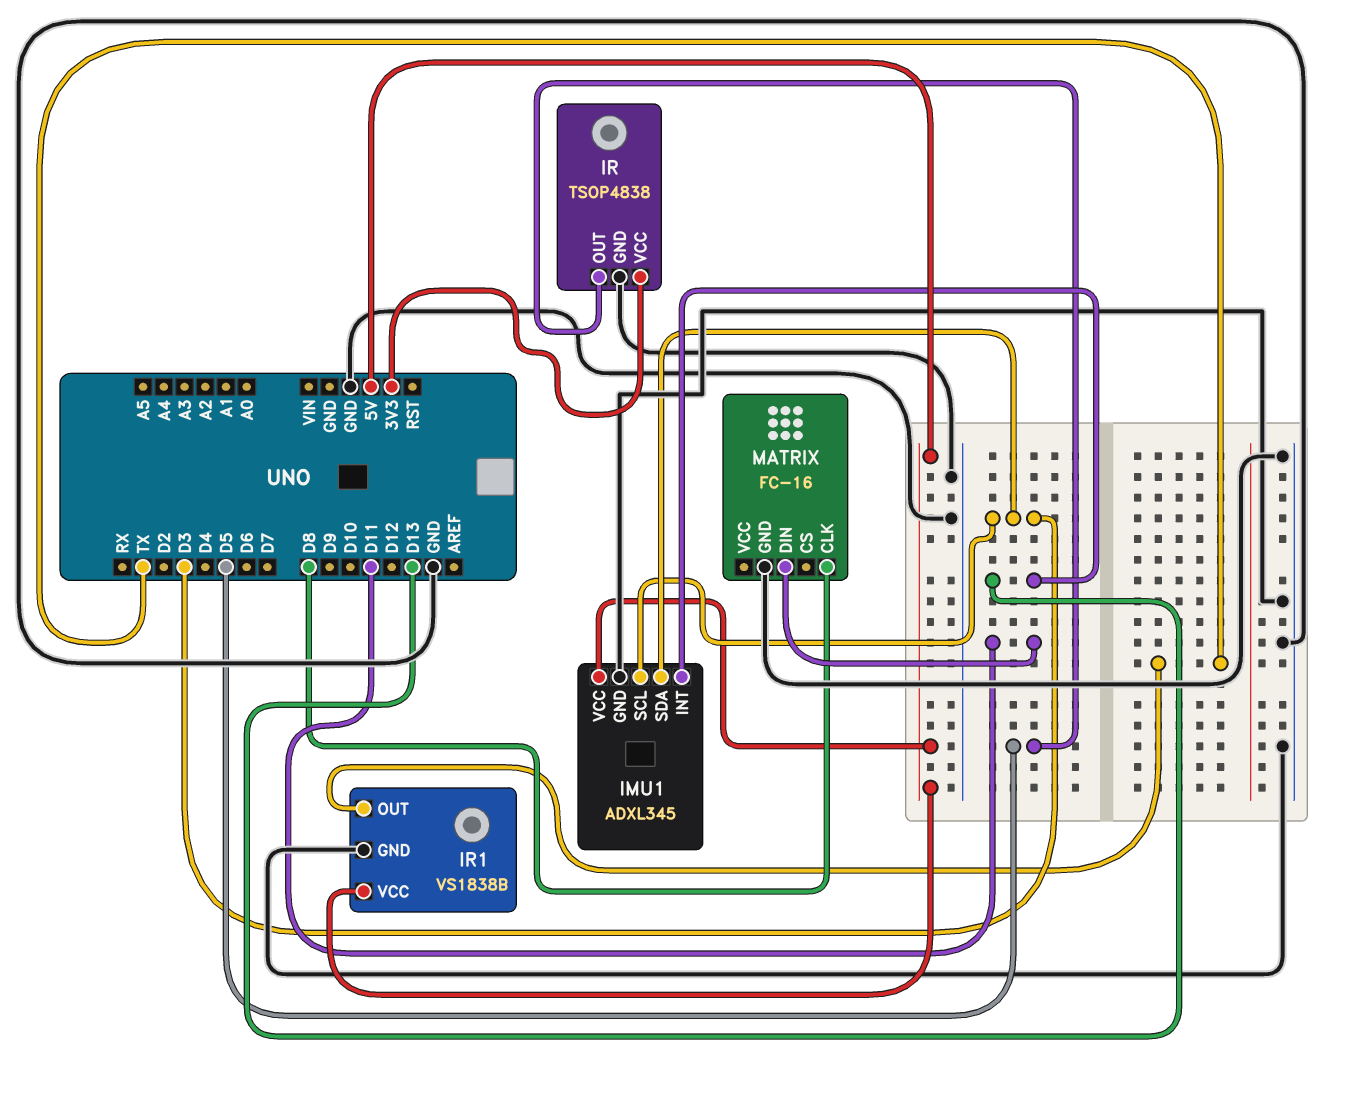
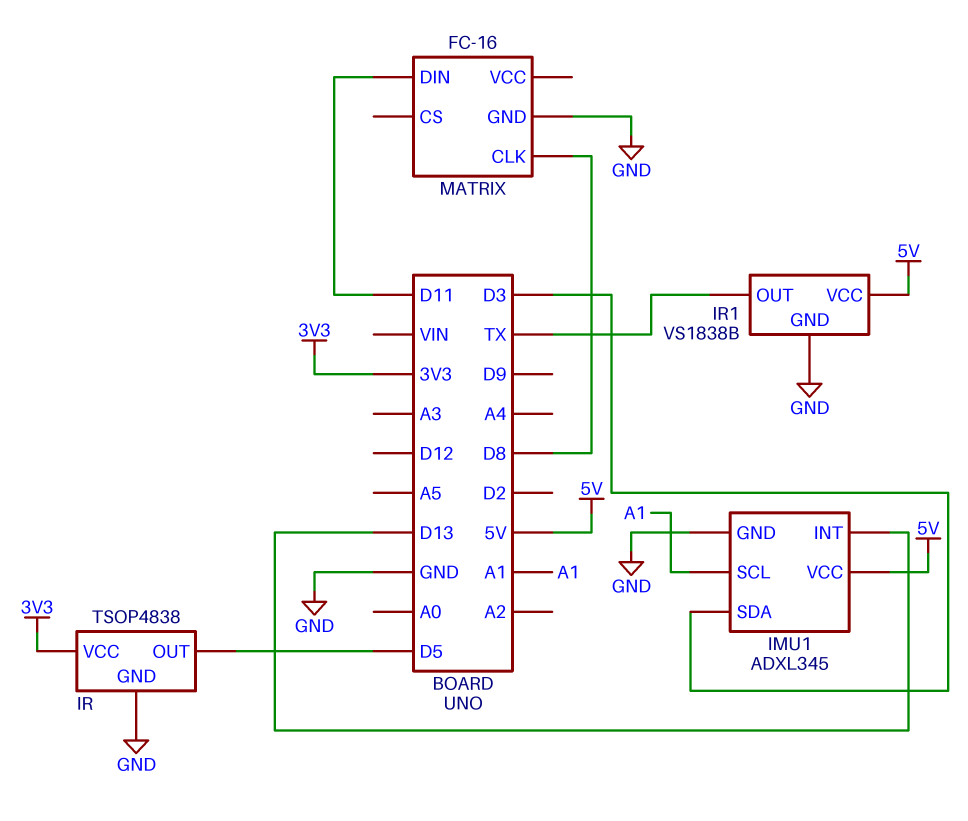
IMU1 pin SCL: D3 -> A1

